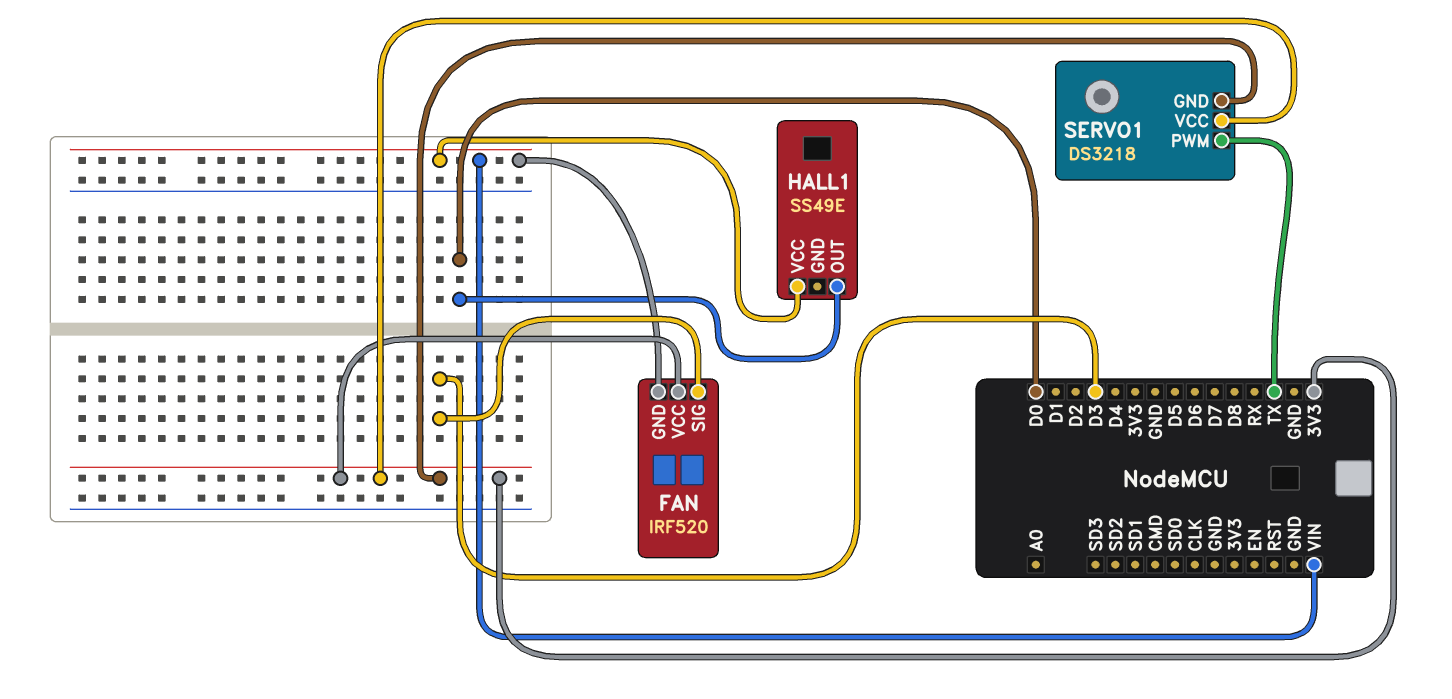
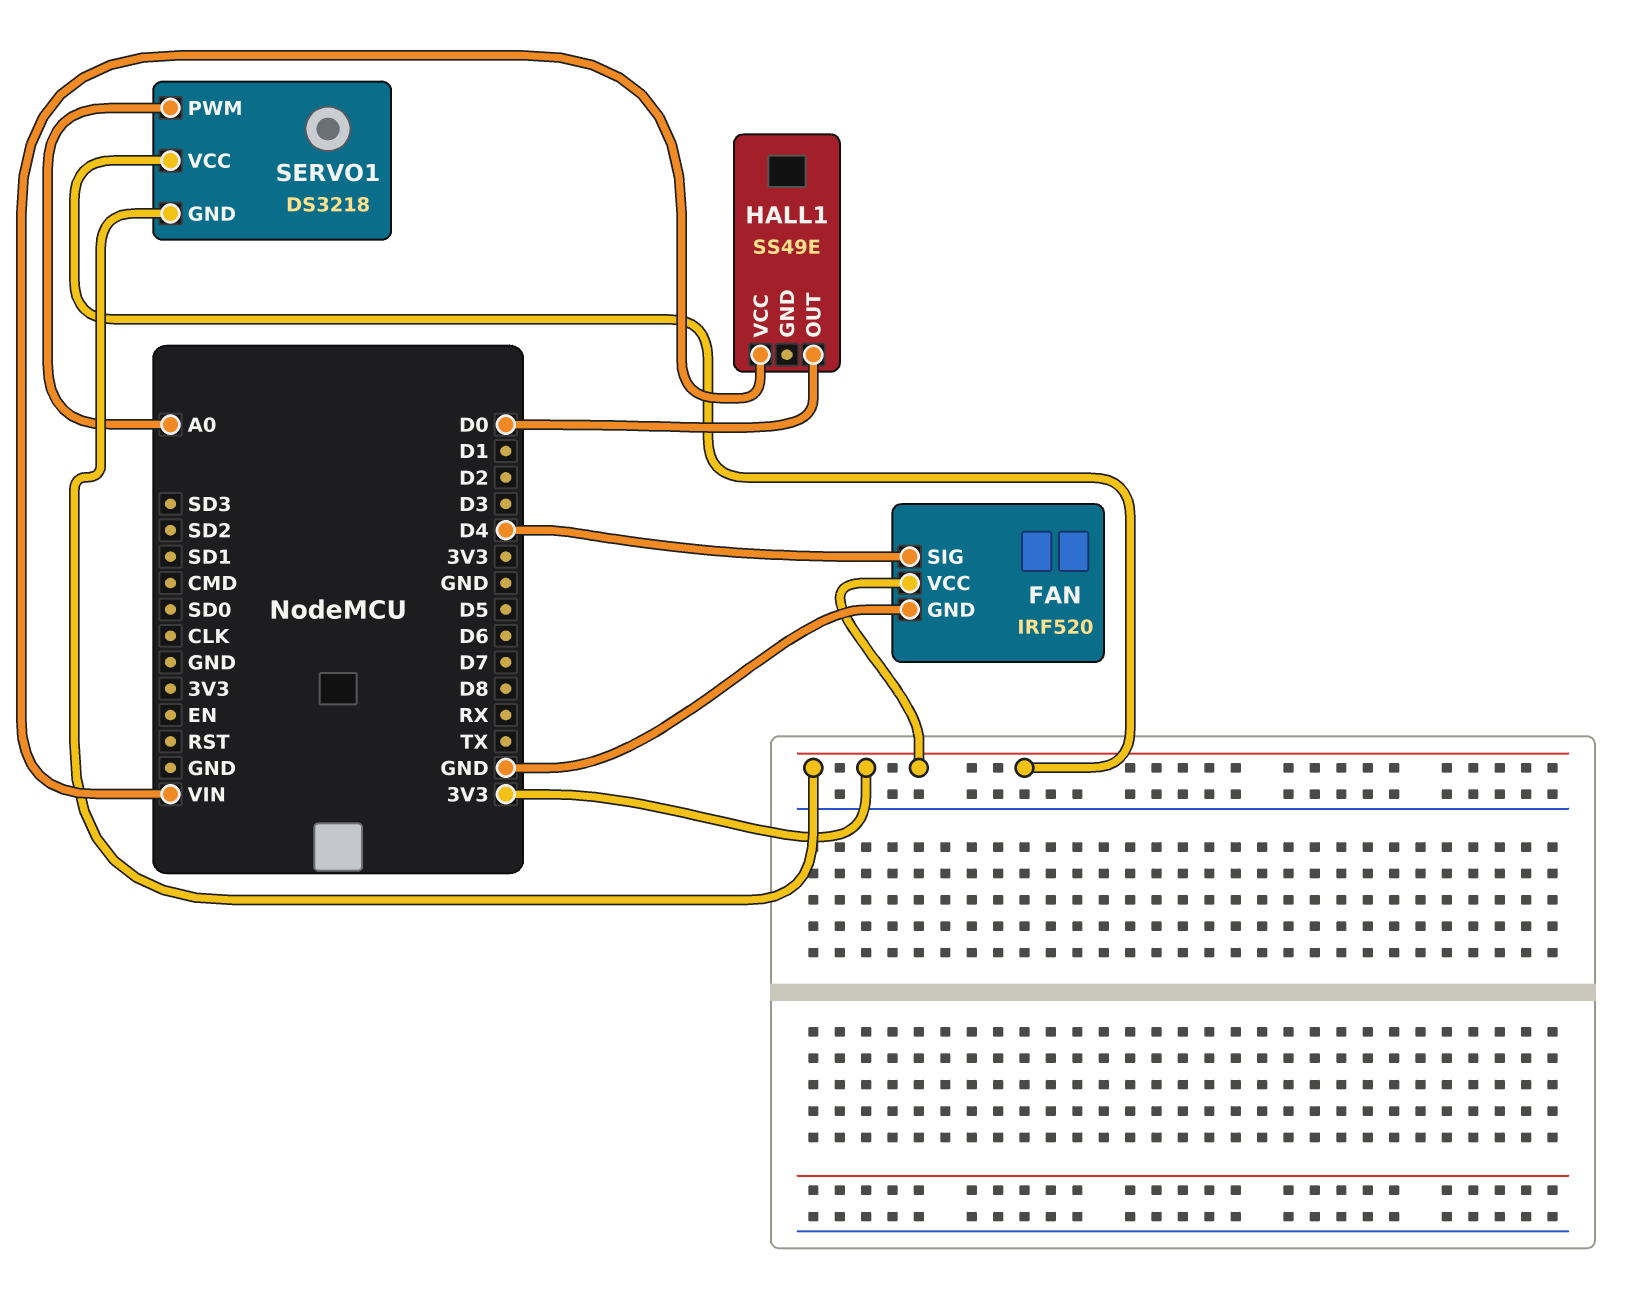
FAN pin GND: VIN -> GND
FAN pin SIG: D3 -> D4
SERVO1 pin PWM: TX -> A0

